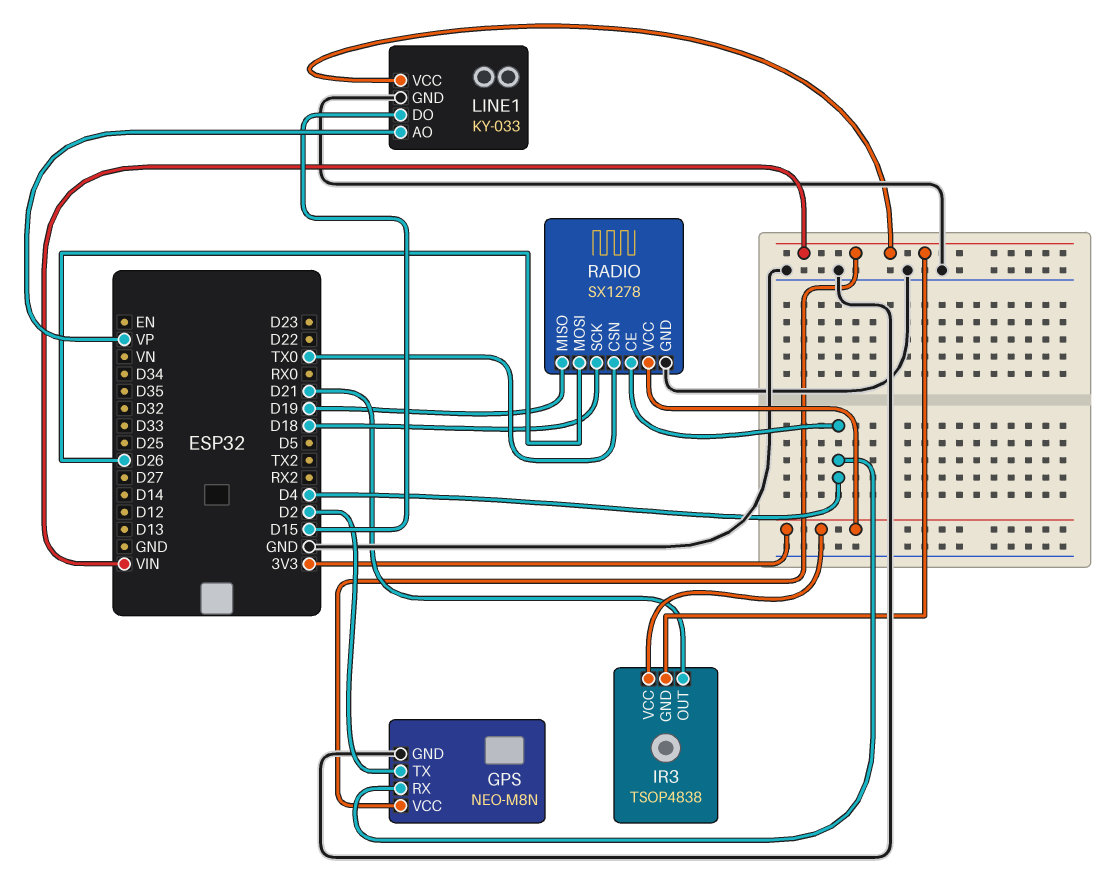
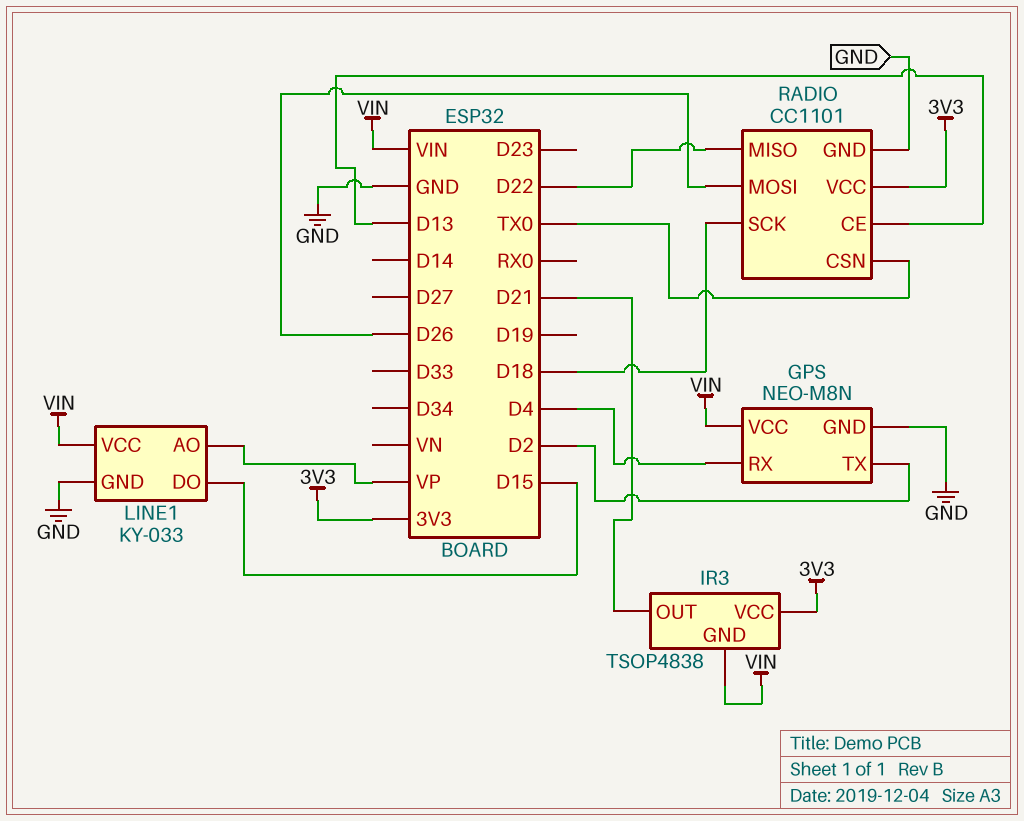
RADIO: SX1278 -> CC1101
RADIO pin CE: D4 -> D13
RADIO pin MISO: D19 -> D22

